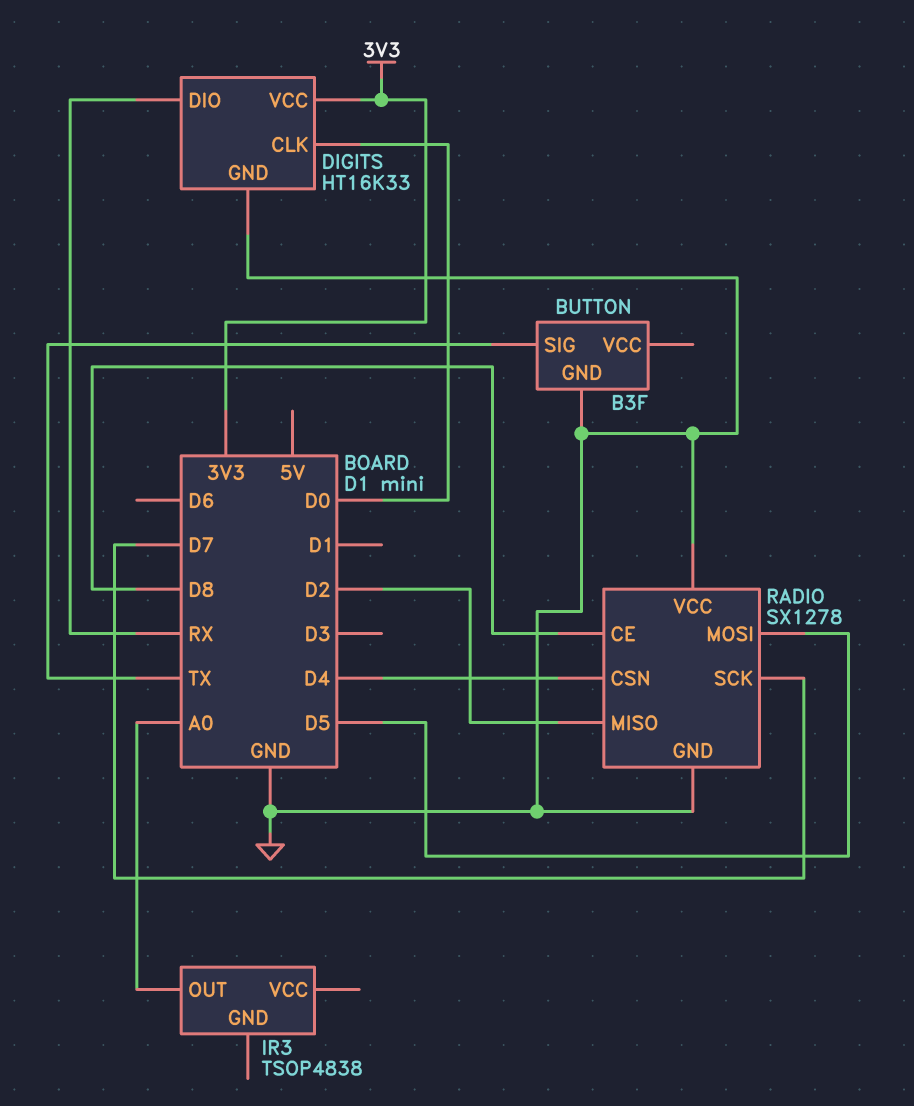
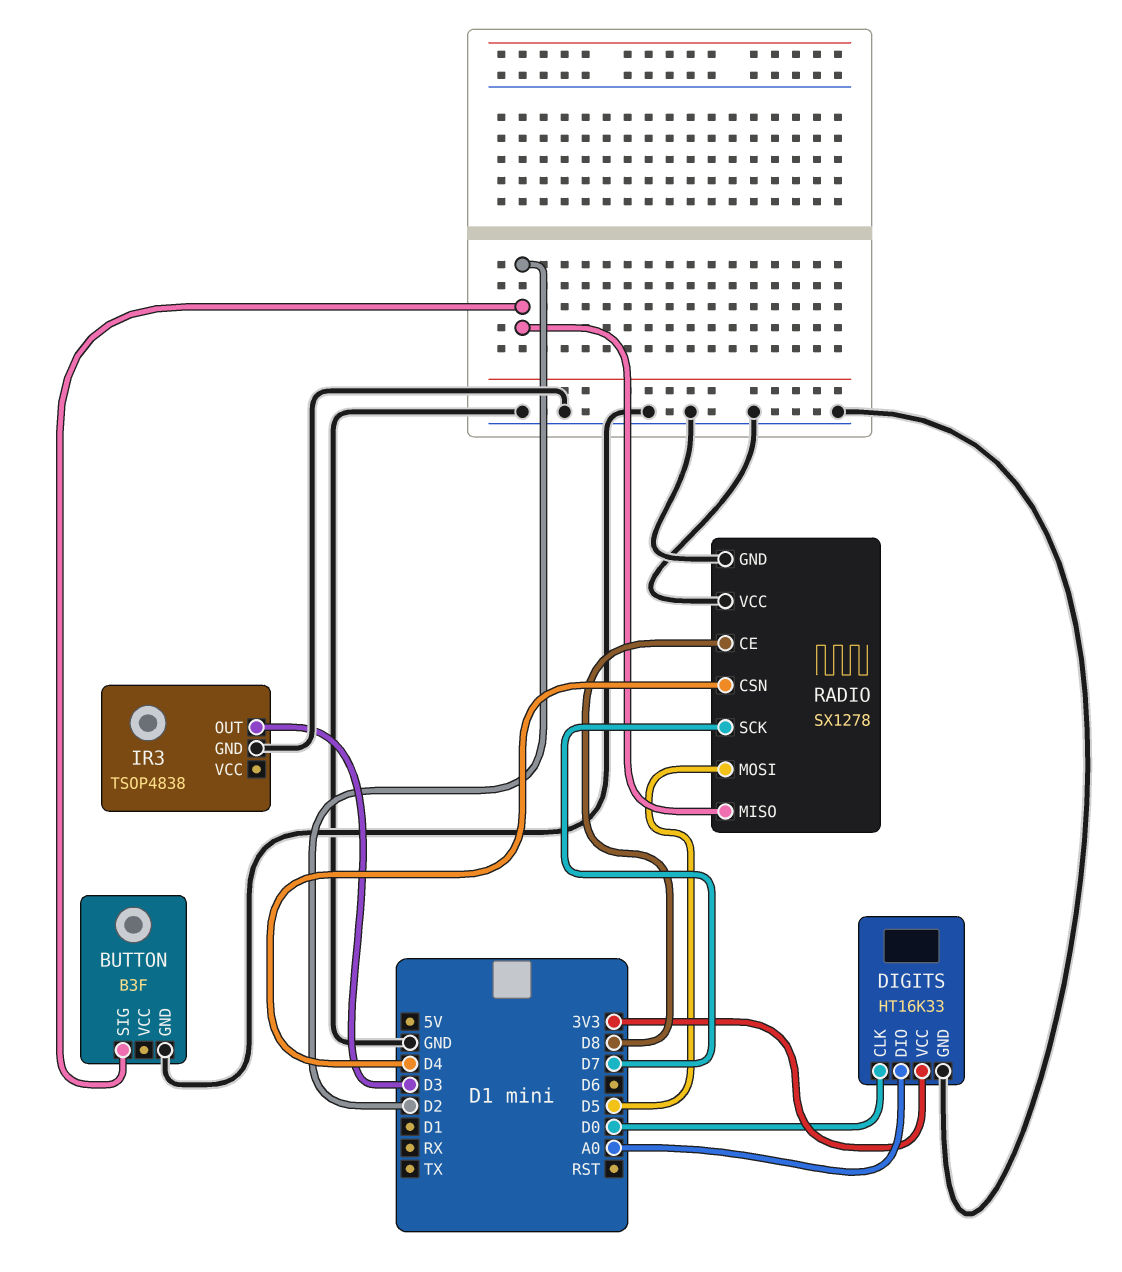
BUTTON pin SIG: TX -> D2
DIGITS pin DIO: RX -> A0
IR3 pin GND: none -> GND
IR3 pin OUT: A0 -> D3

